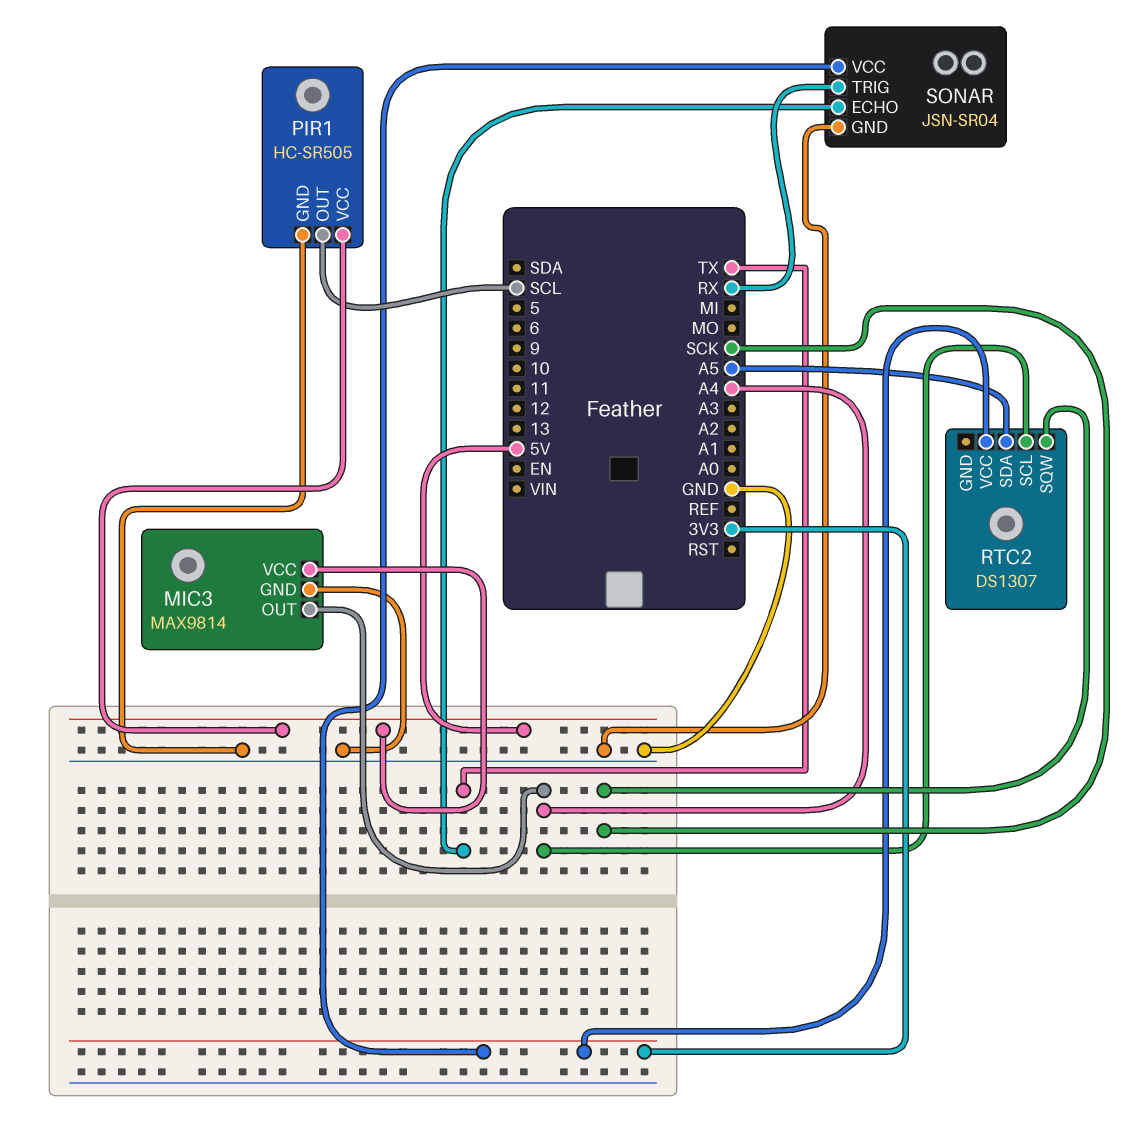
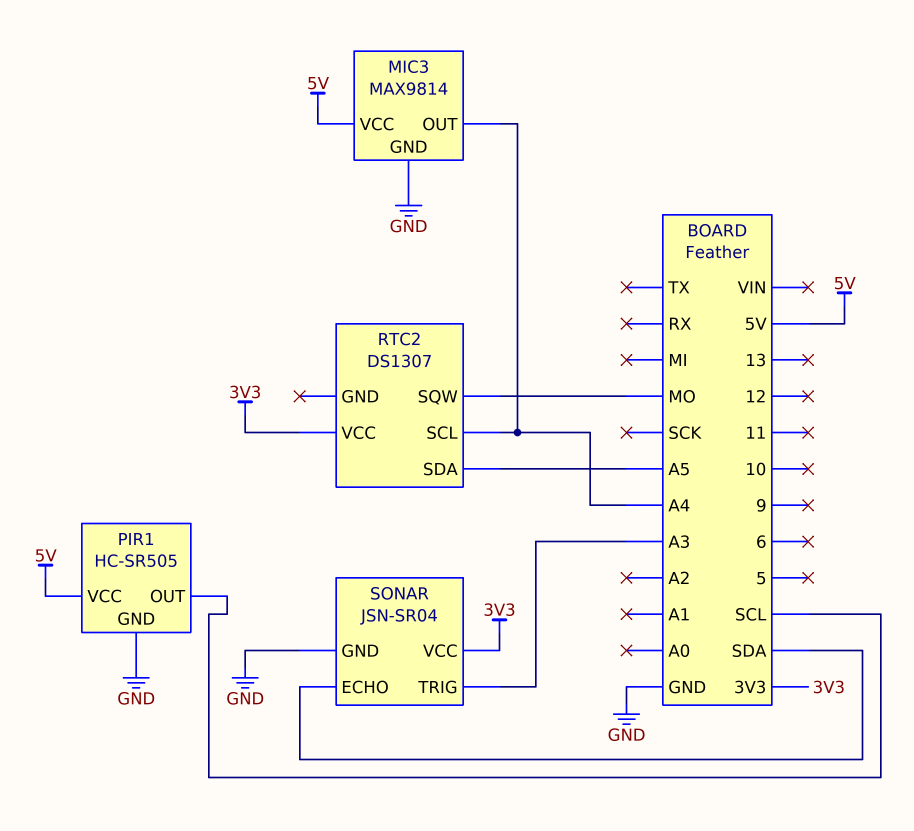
RTC2 pin SQW: SCK -> MO
SONAR pin ECHO: TX -> SDA
SONAR pin TRIG: RX -> A3

